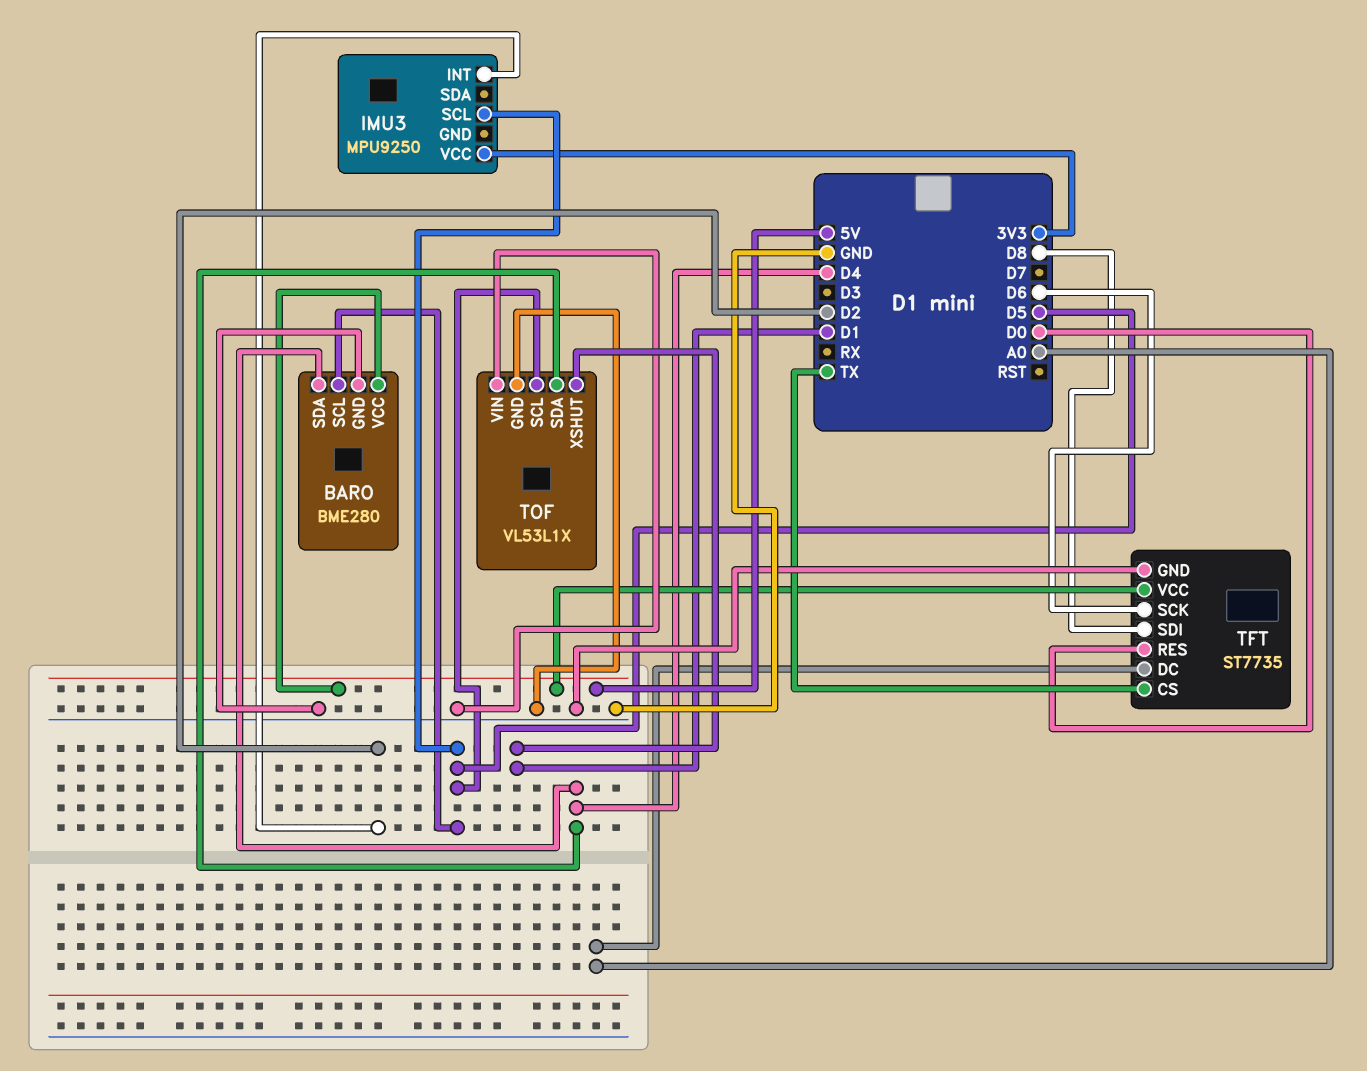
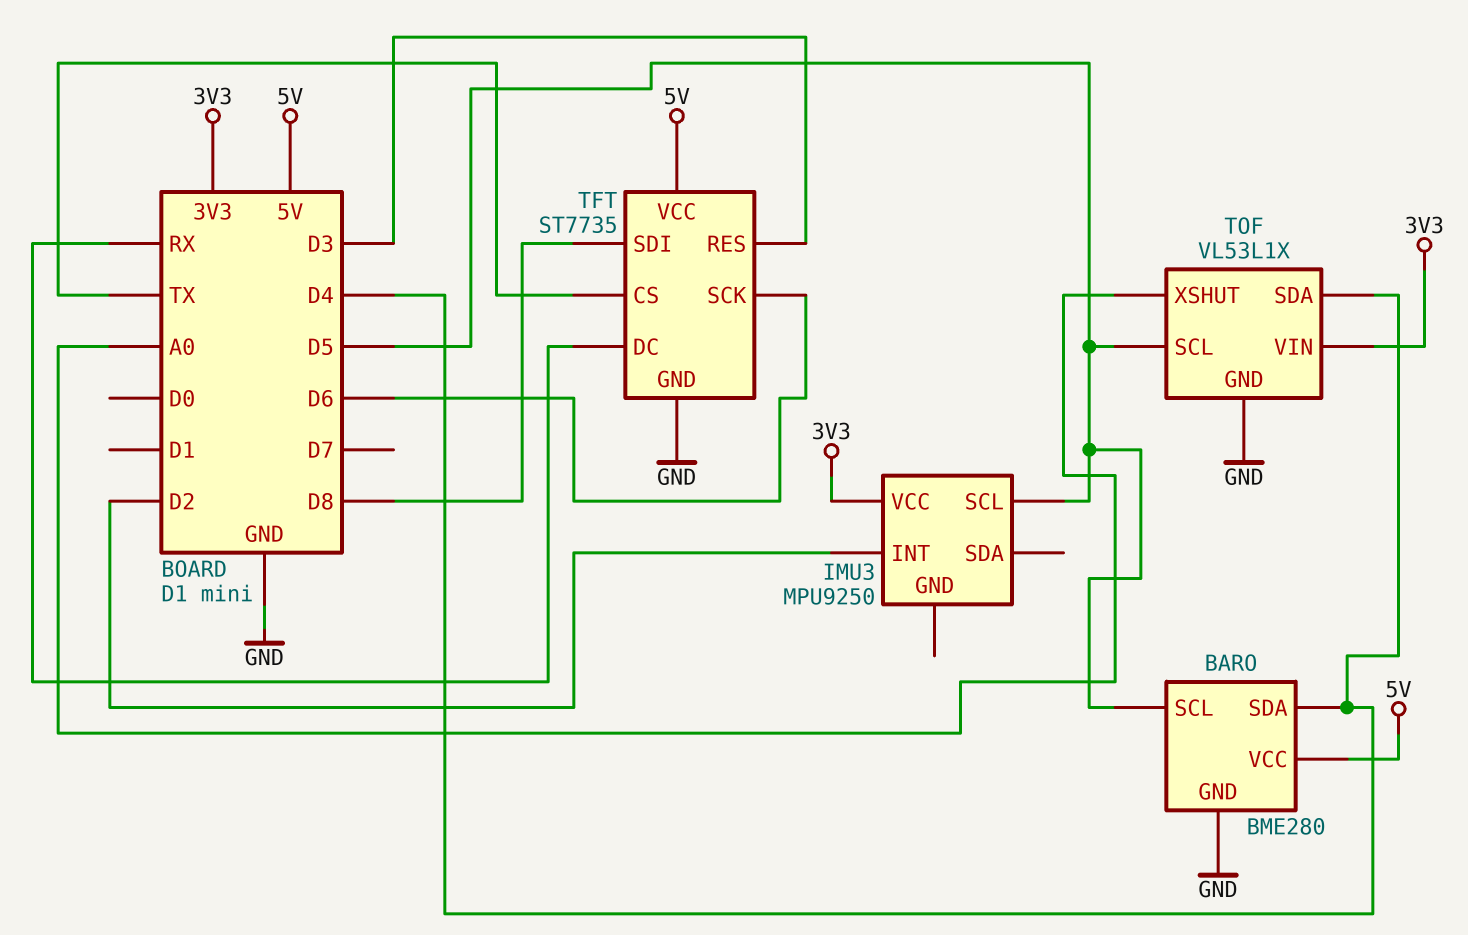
TFT pin DC: A0 -> RX
TFT pin RES: D0 -> D3
TOF pin VIN: GND -> 3V3
TOF pin XSHUT: D1 -> A0

